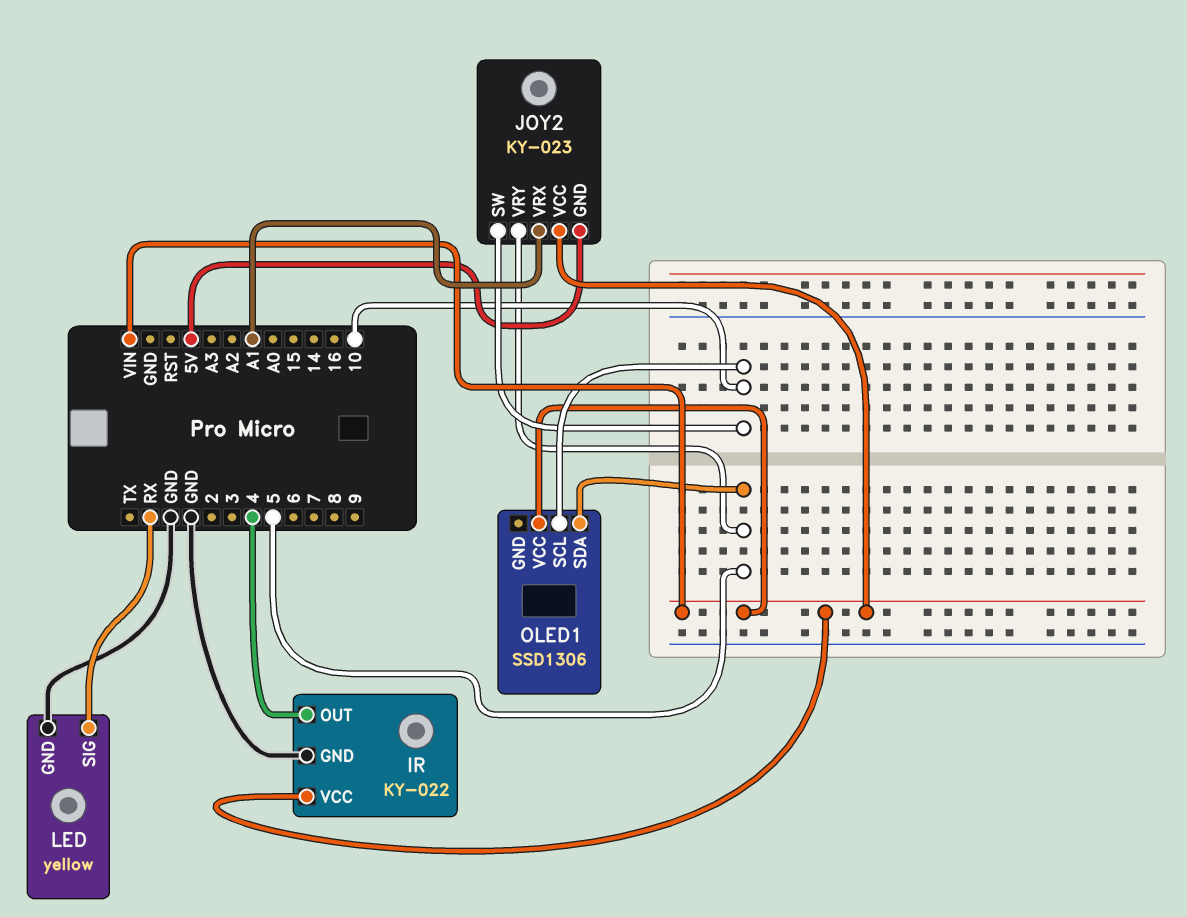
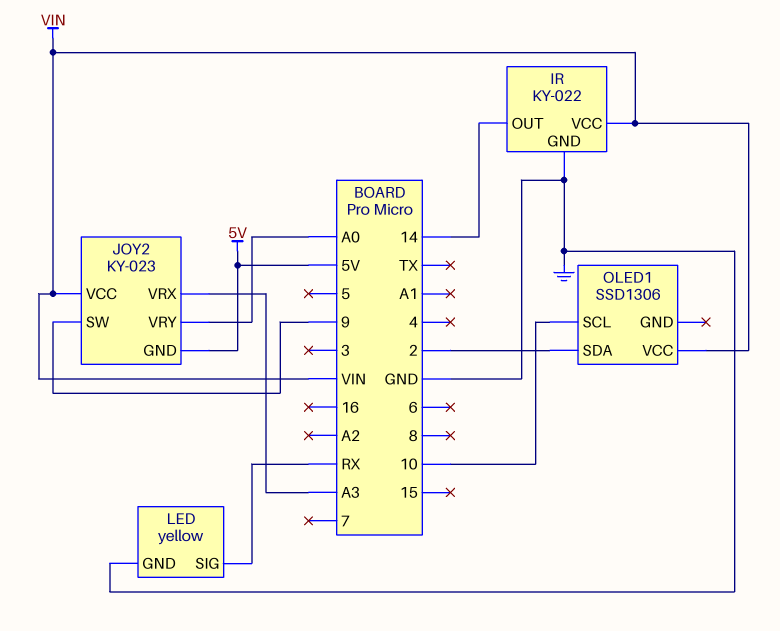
IR pin OUT: 4 -> 14
JOY2 pin SW: 10 -> 9
JOY2 pin VRX: A1 -> A3
JOY2 pin VRY: 5 -> A0
OLED1 pin SDA: 5 -> 2

